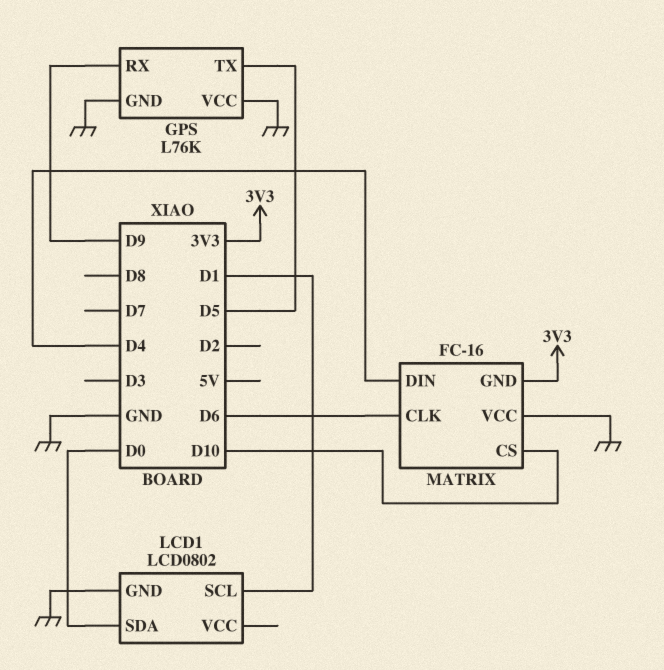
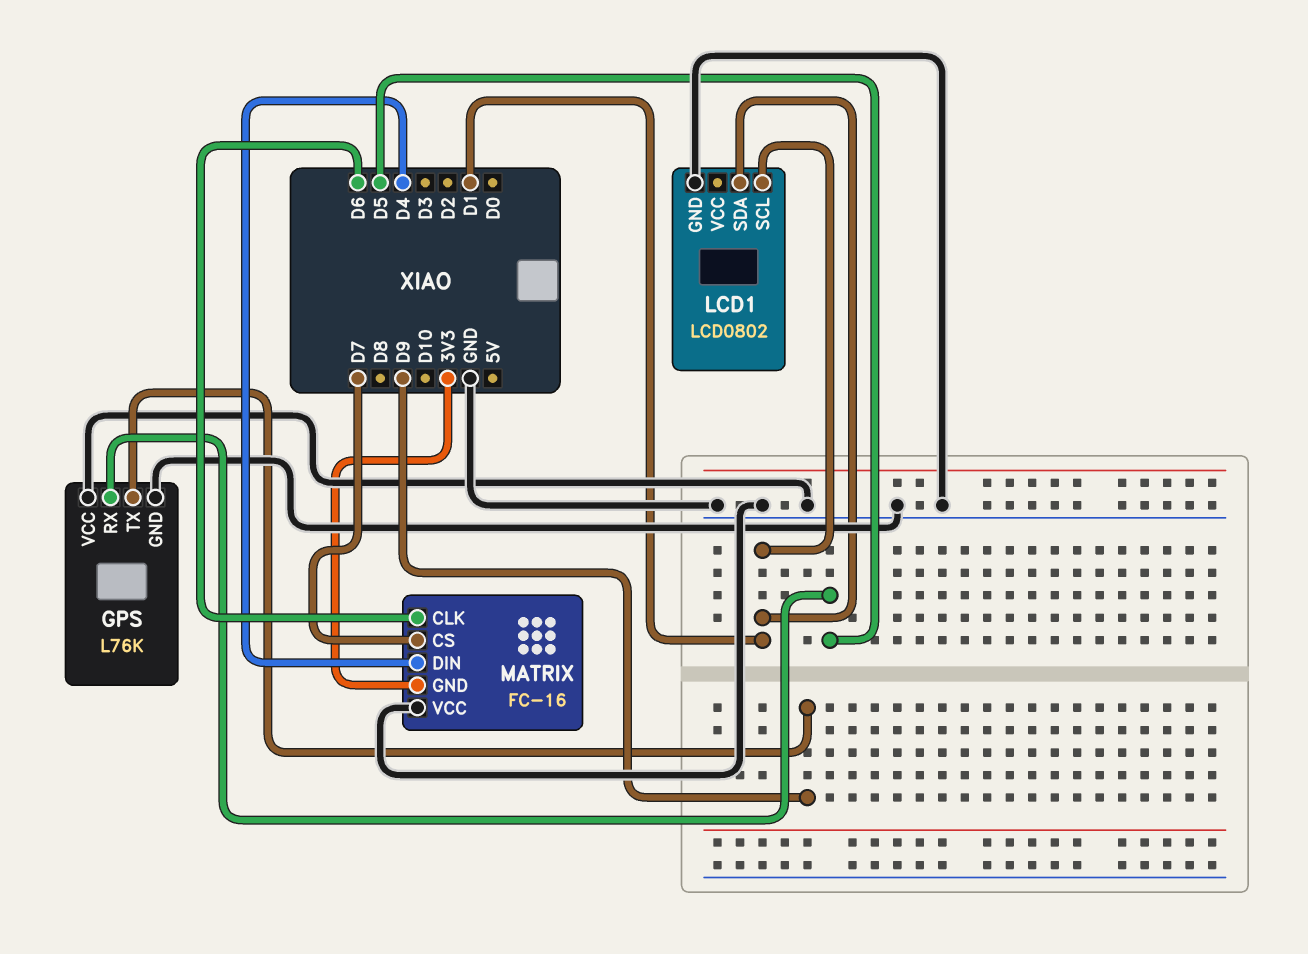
GPS pin RX: D9 -> D5
GPS pin TX: D5 -> D9
LCD1 pin SDA: D0 -> D1
MATRIX pin CS: D10 -> D7

